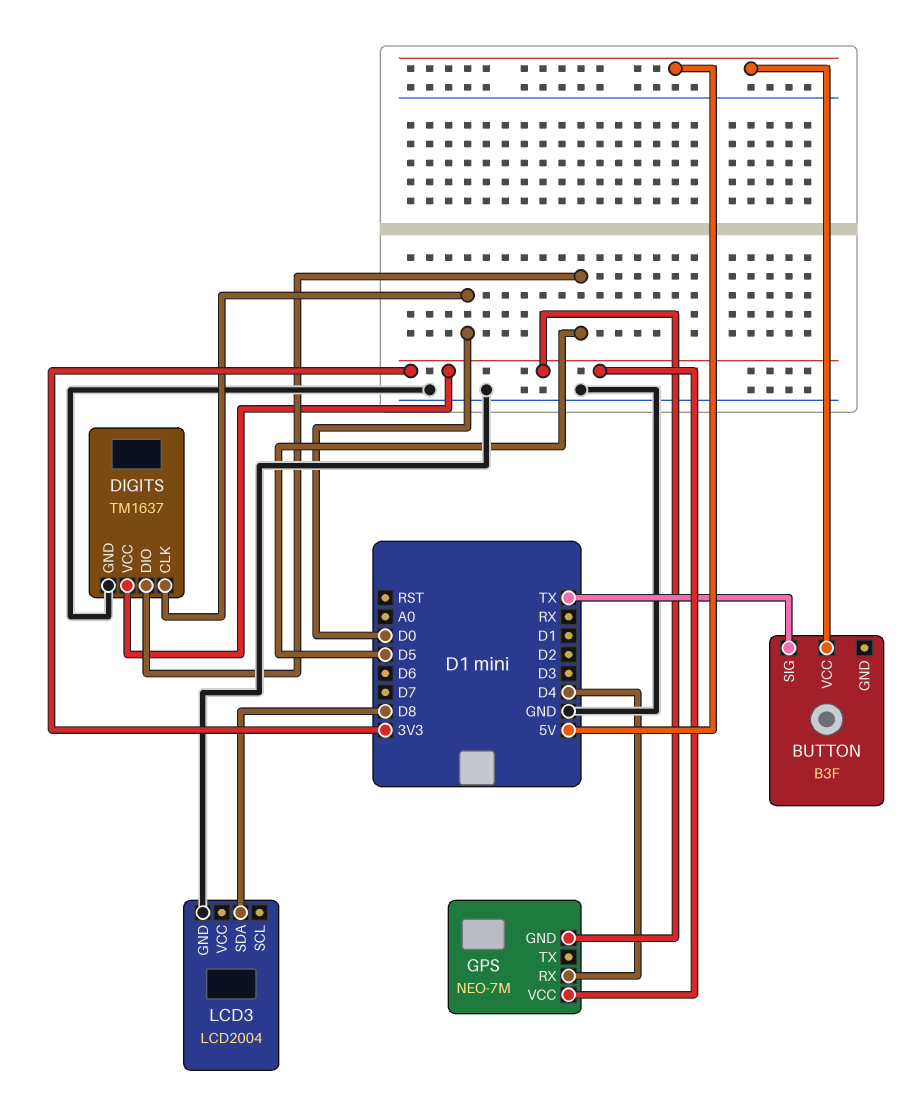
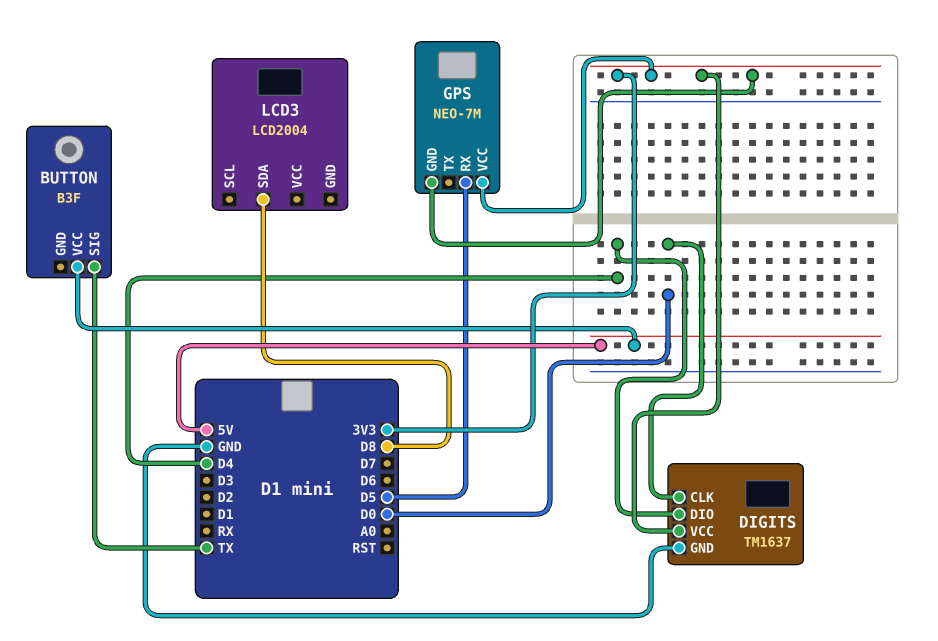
DIGITS pin DIO: D5 -> D4
GPS pin RX: D4 -> D5
LCD3 pin GND: GND -> none

